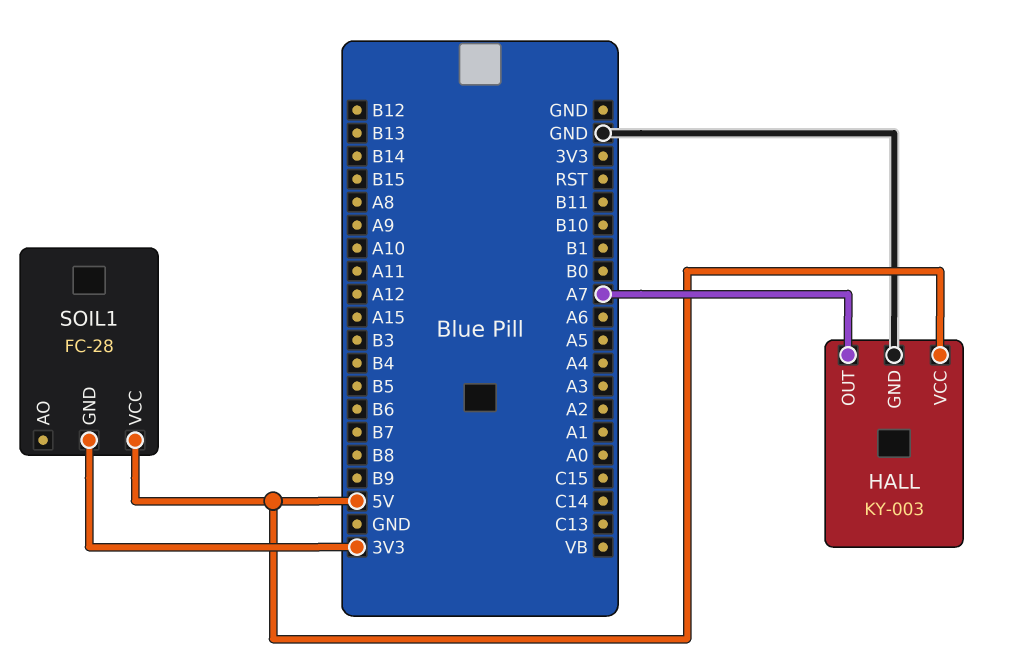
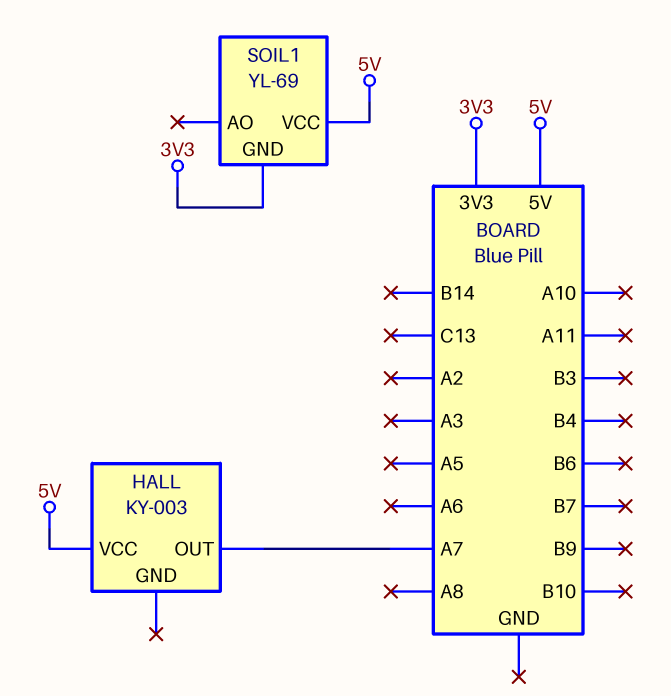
HALL pin GND: GND -> none
SOIL1: FC-28 -> YL-69

